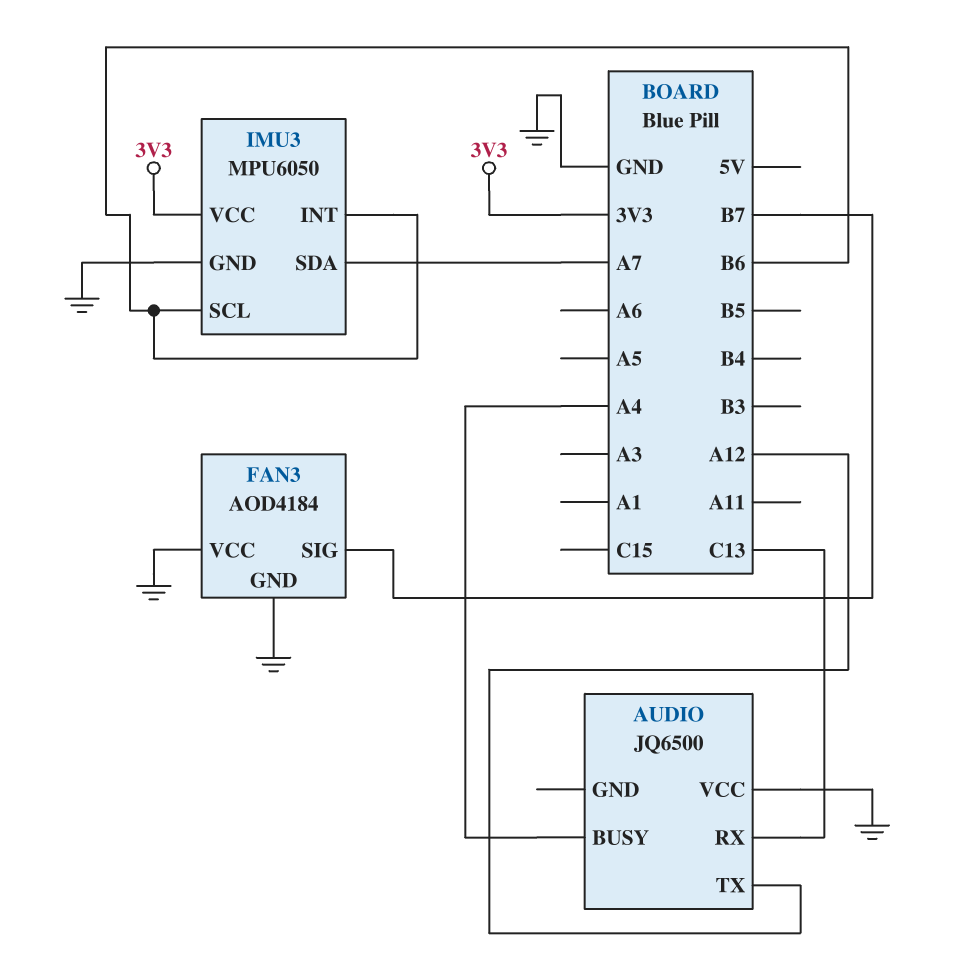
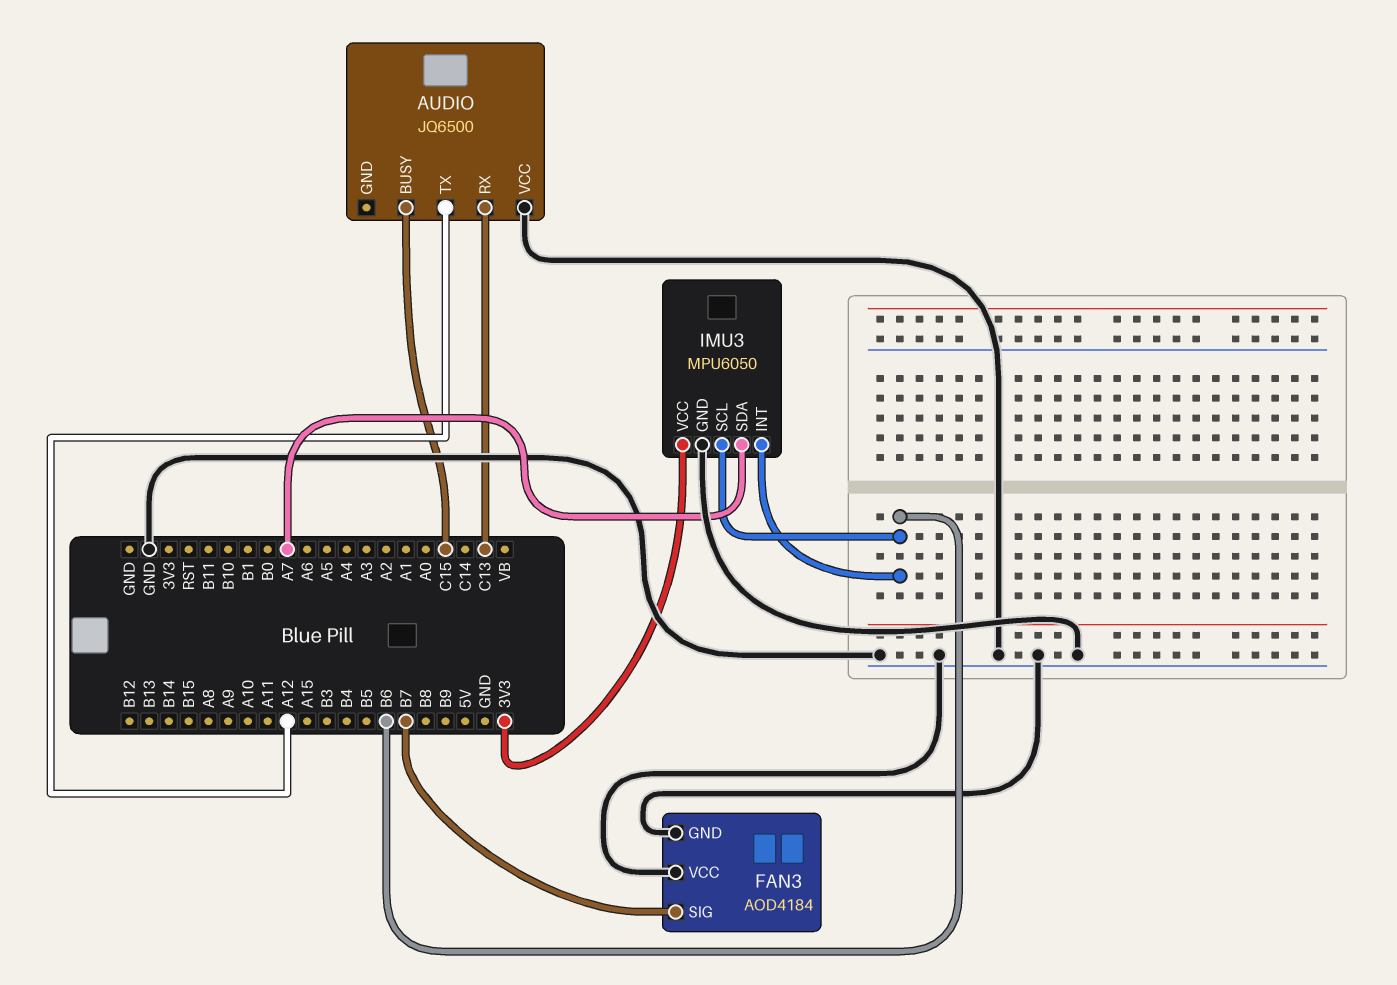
AUDIO pin BUSY: A4 -> C15

